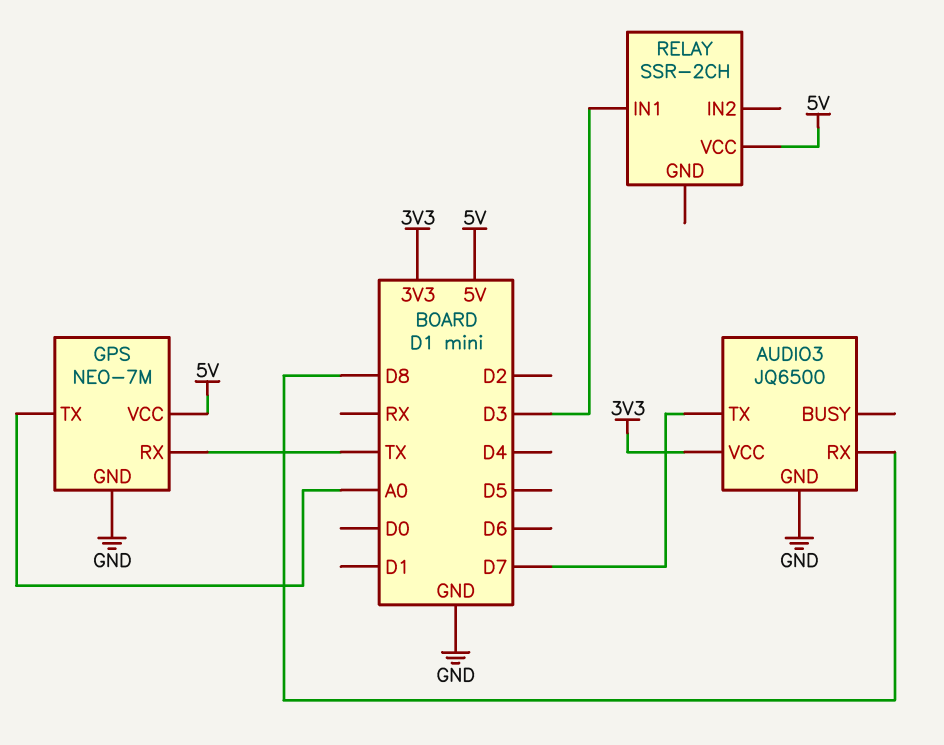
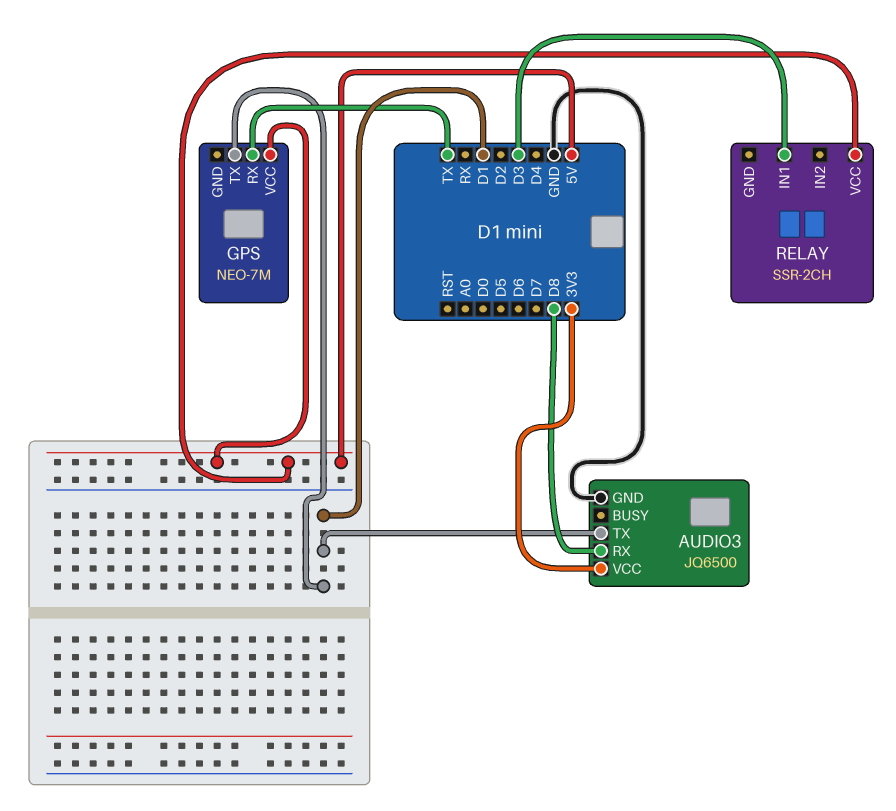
AUDIO3 pin TX: D7 -> D1
GPS pin GND: GND -> none
GPS pin TX: A0 -> D1

